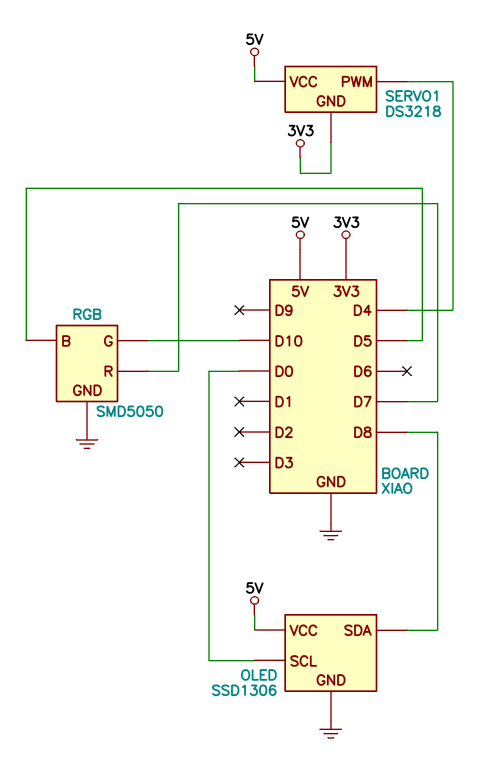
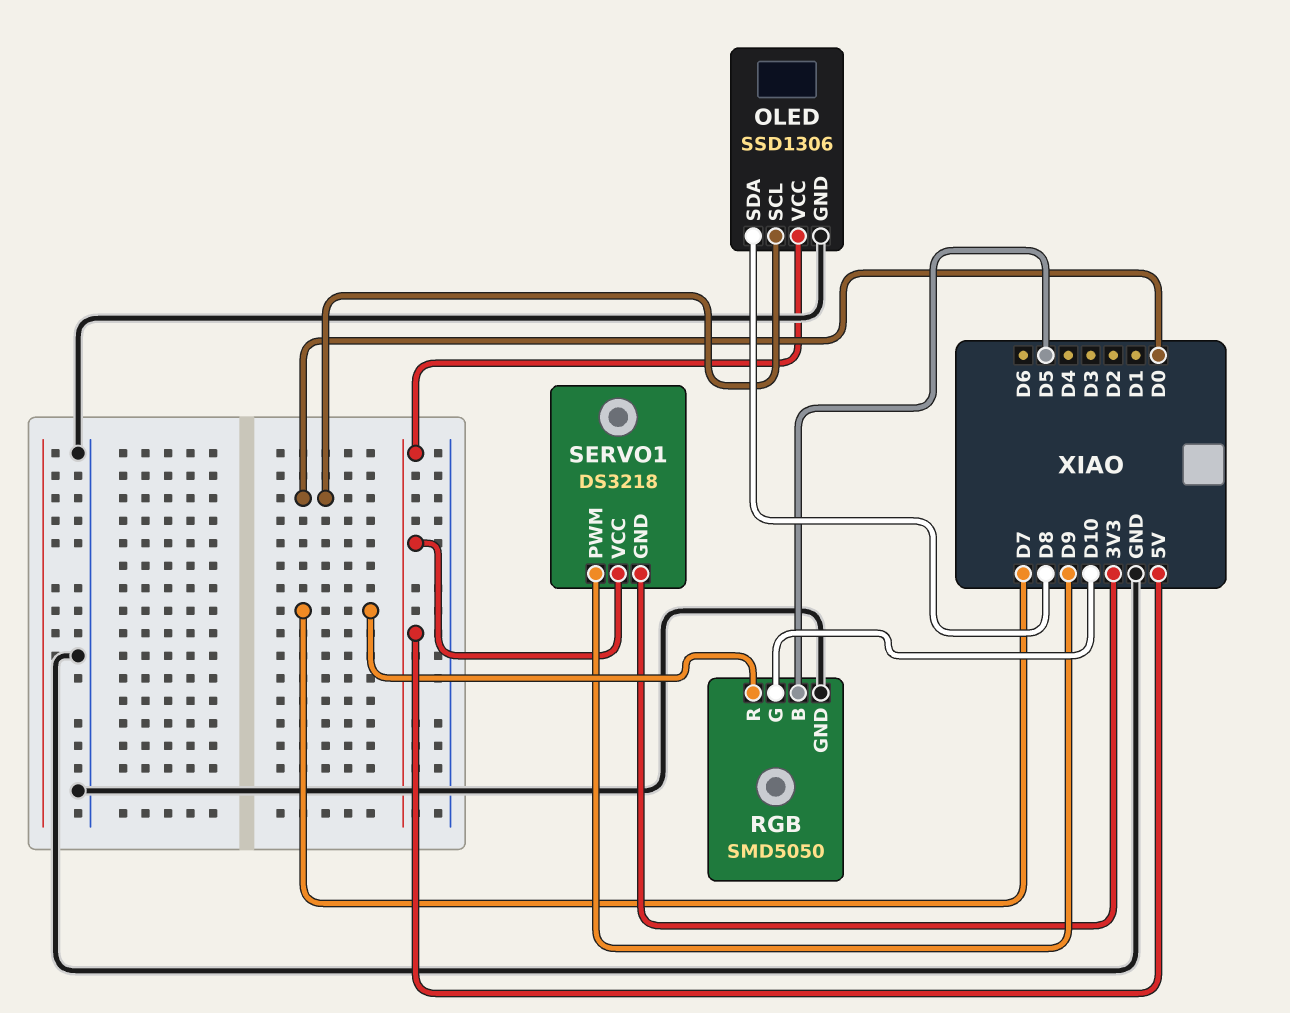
SERVO1 pin PWM: D4 -> D9

